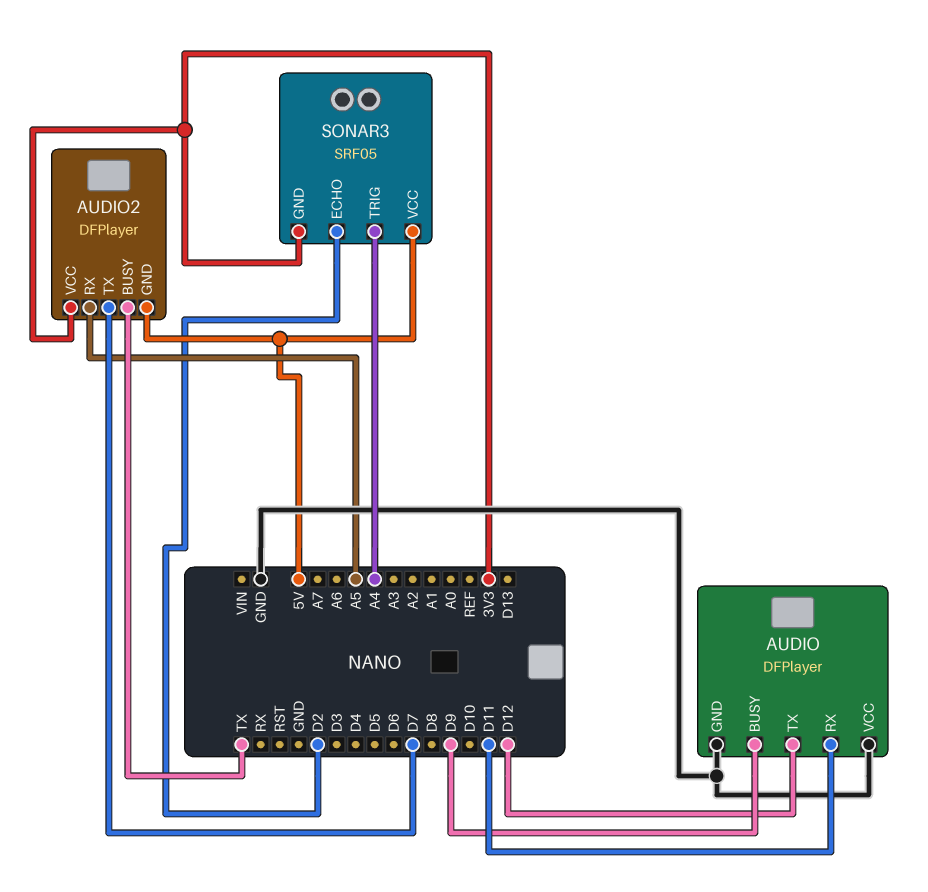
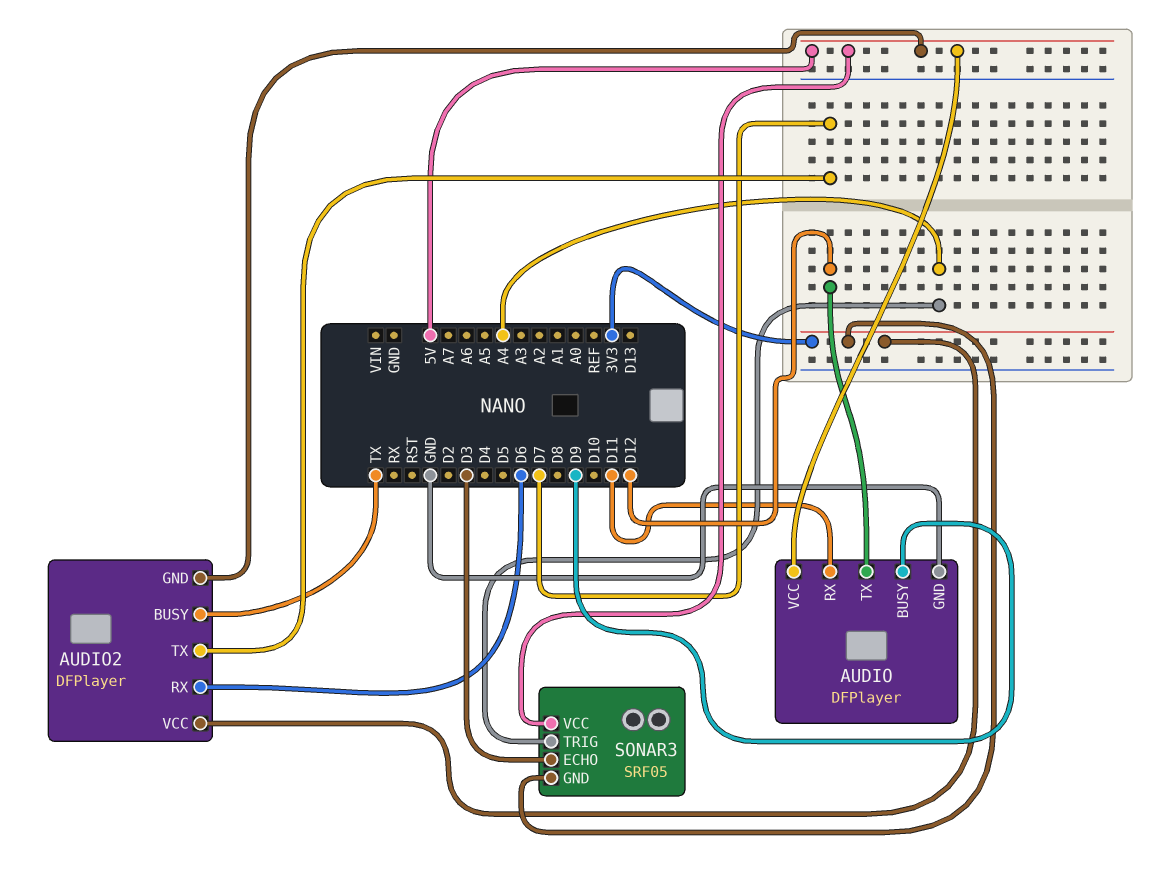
AUDIO pin VCC: GND -> 5V
AUDIO2 pin RX: A5 -> D6
SONAR3 pin ECHO: D2 -> D3

